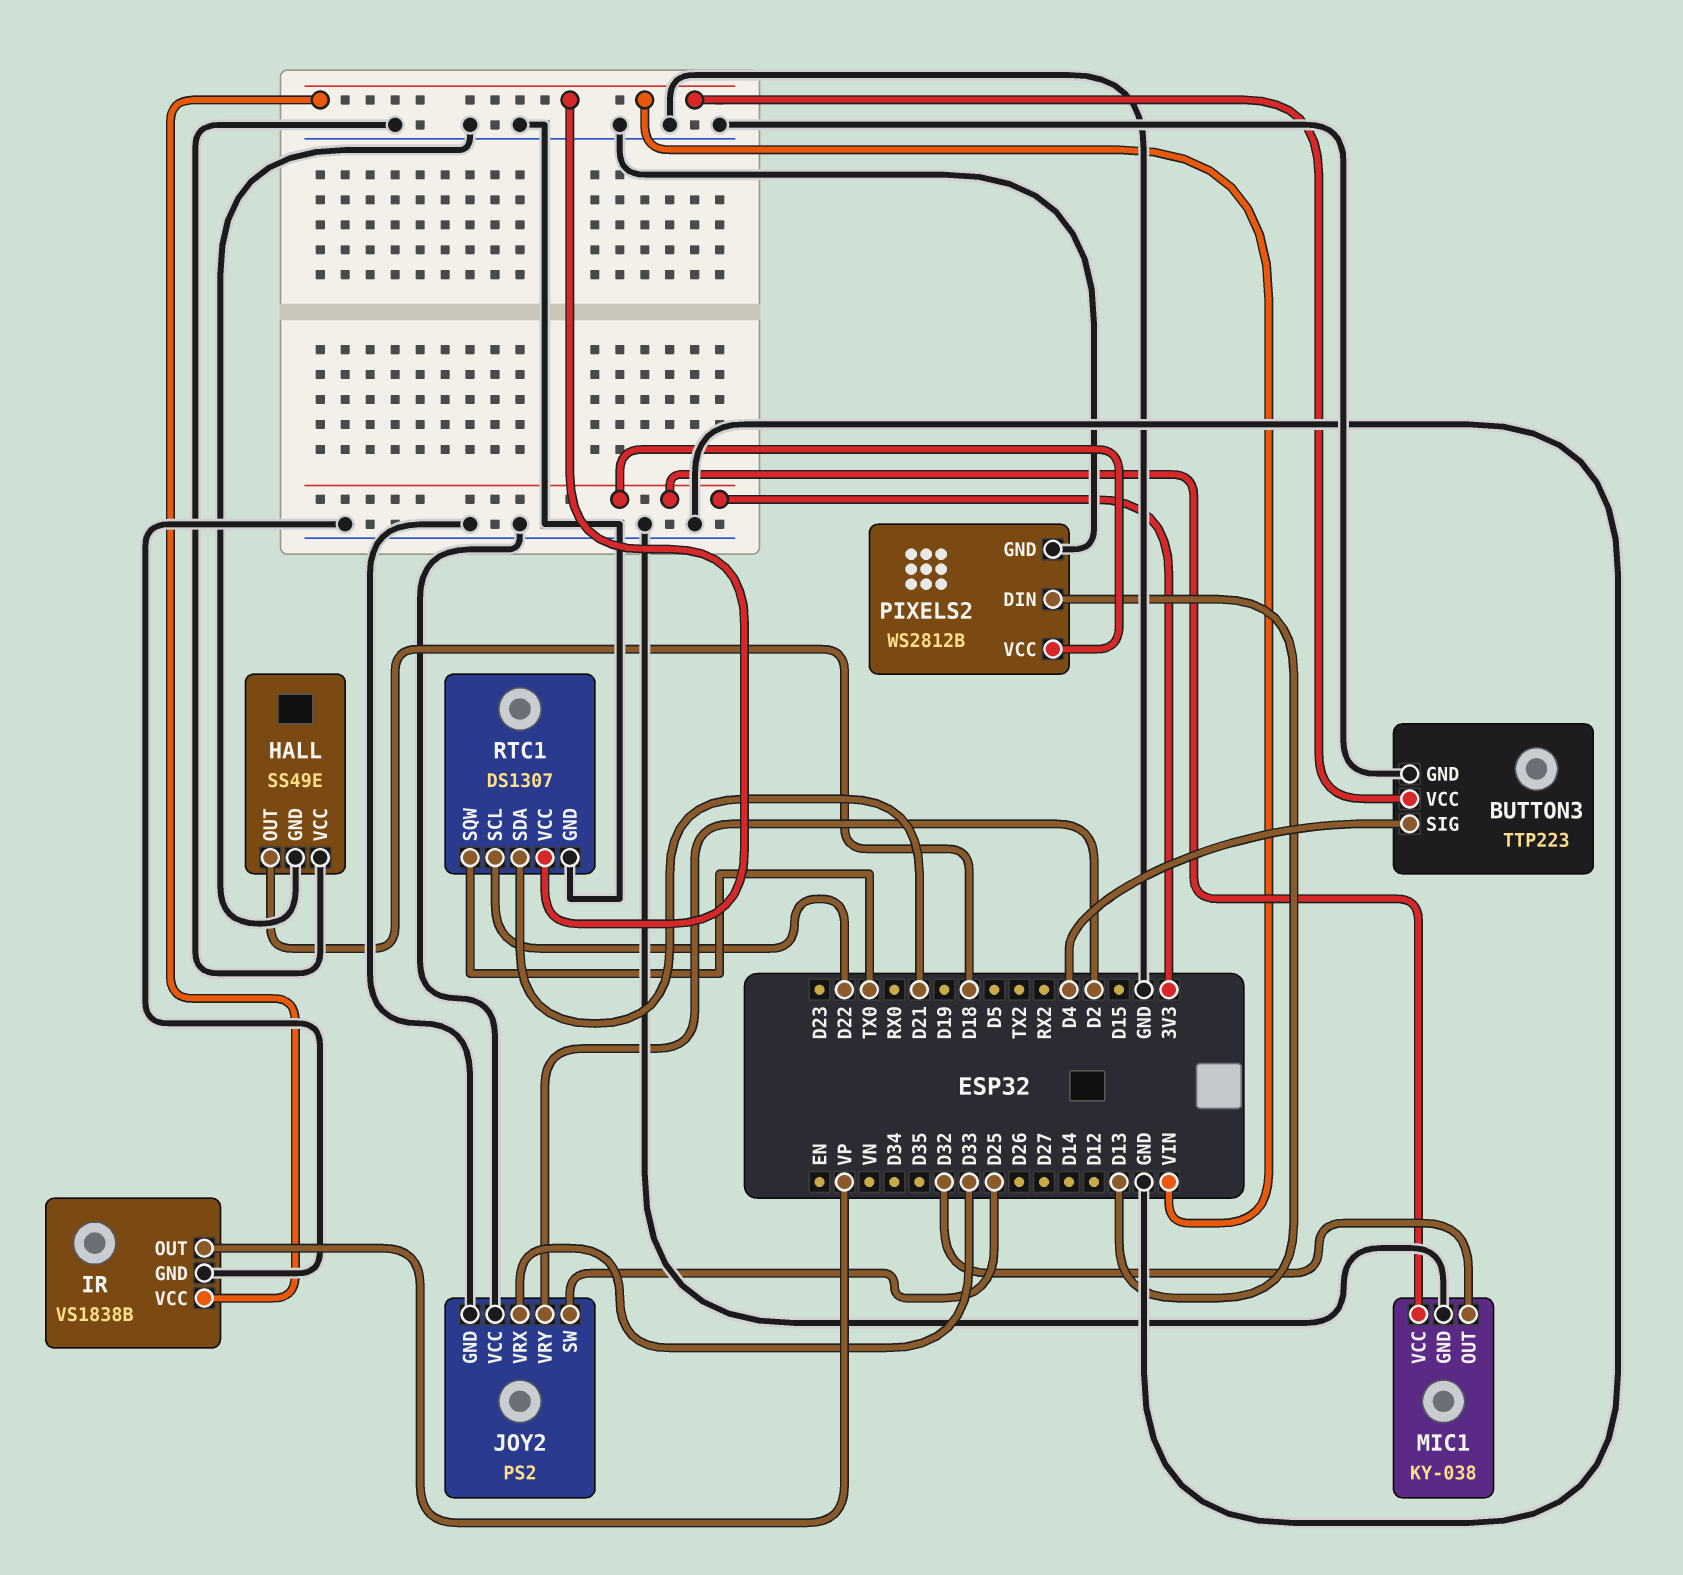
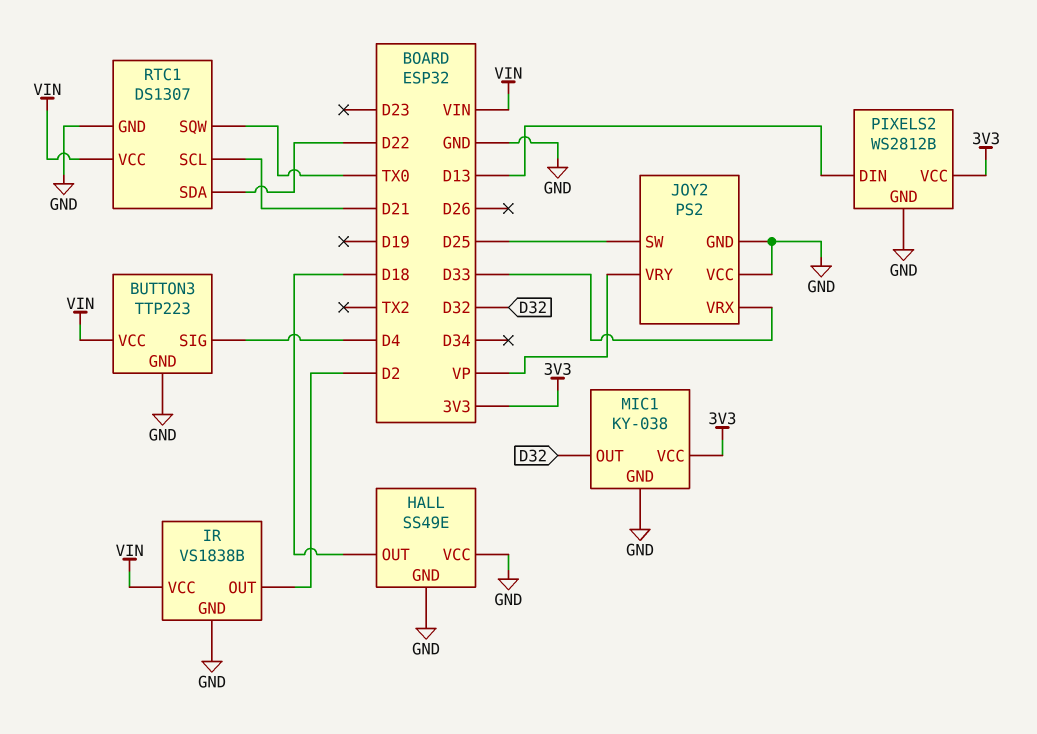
IR pin OUT: VP -> D2
JOY2 pin VRY: D2 -> VP
RTC1 pin SCL: D22 -> D21
RTC1 pin SDA: D21 -> D22

